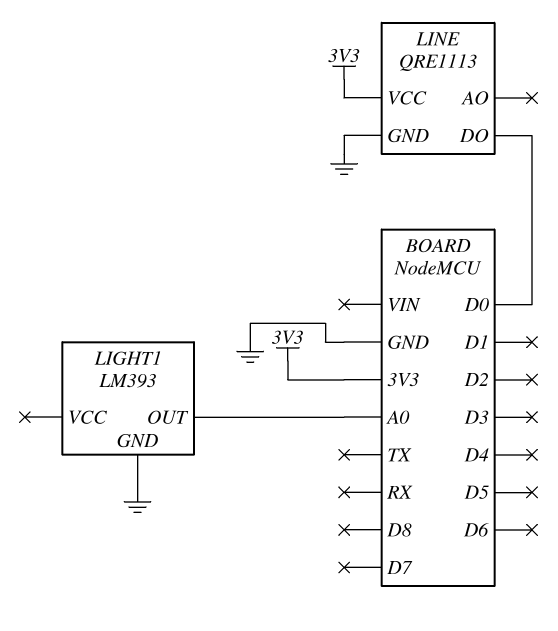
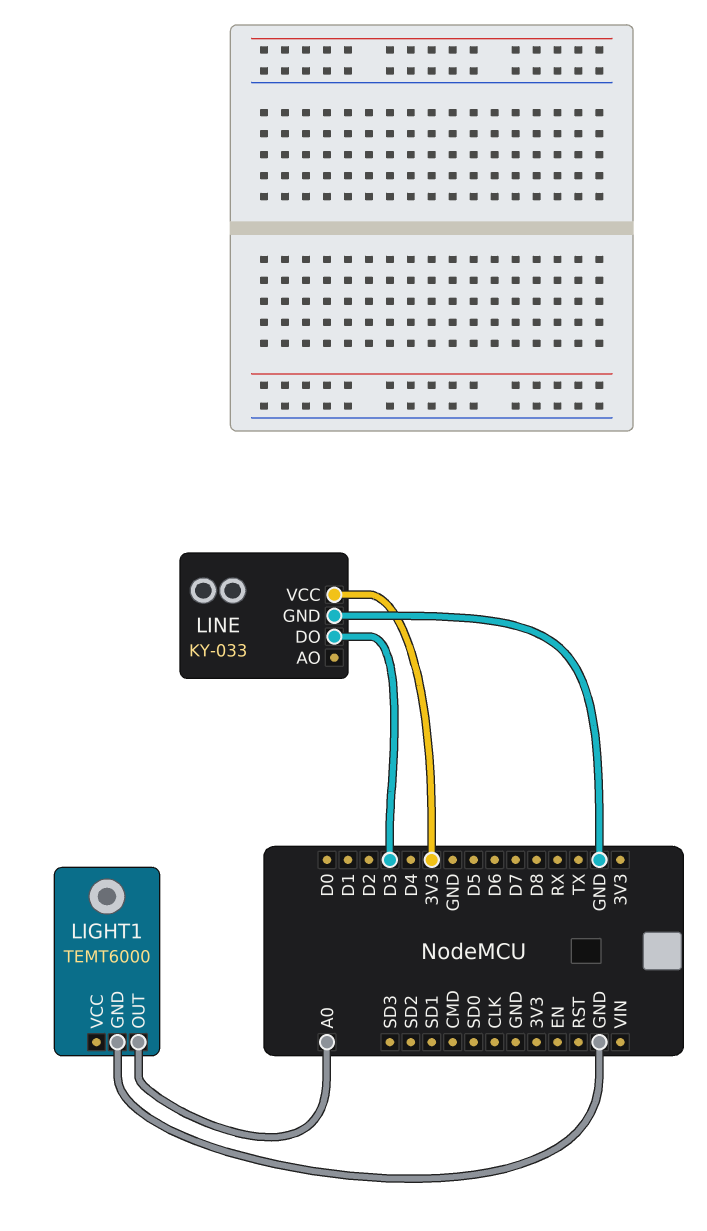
LIGHT1: LM393 -> TEMT6000
LINE: QRE1113 -> KY-033
LINE pin DO: D0 -> D3

